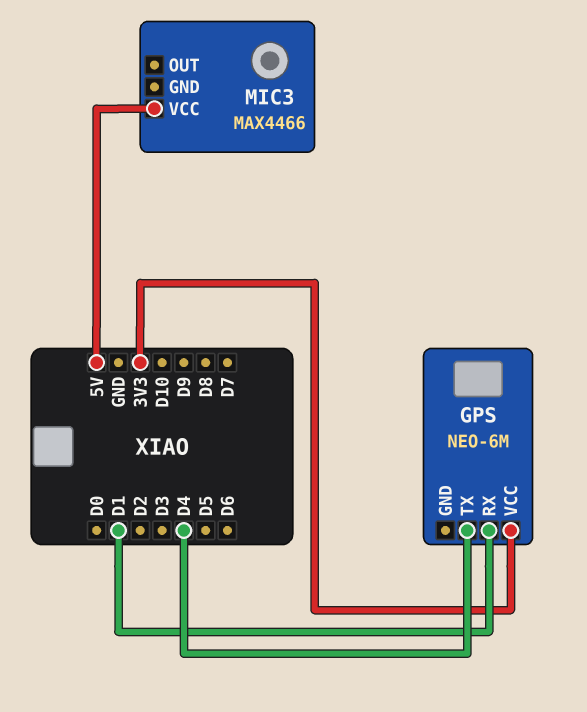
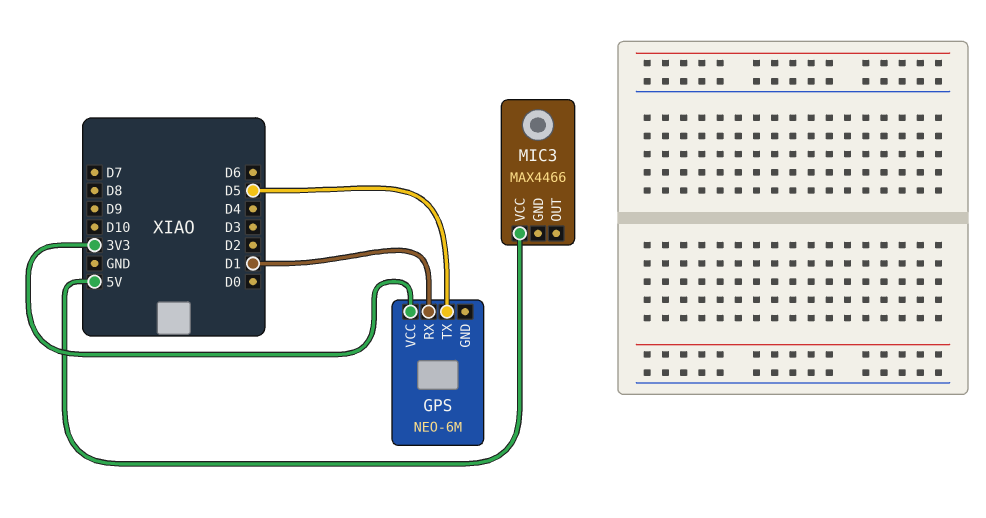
GPS pin TX: D4 -> D5

